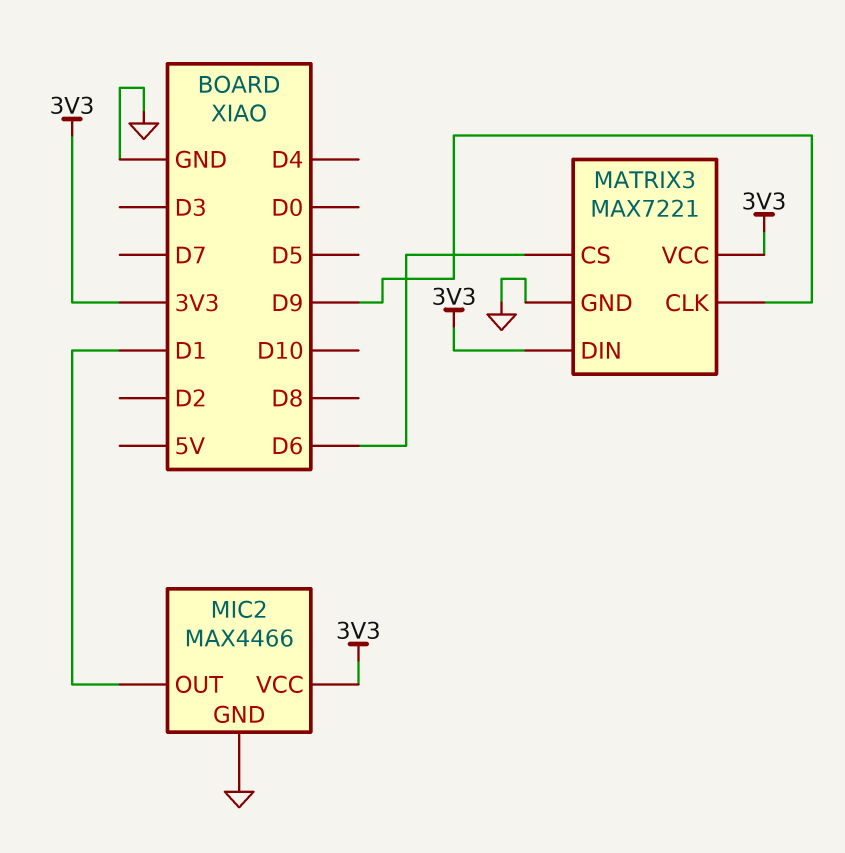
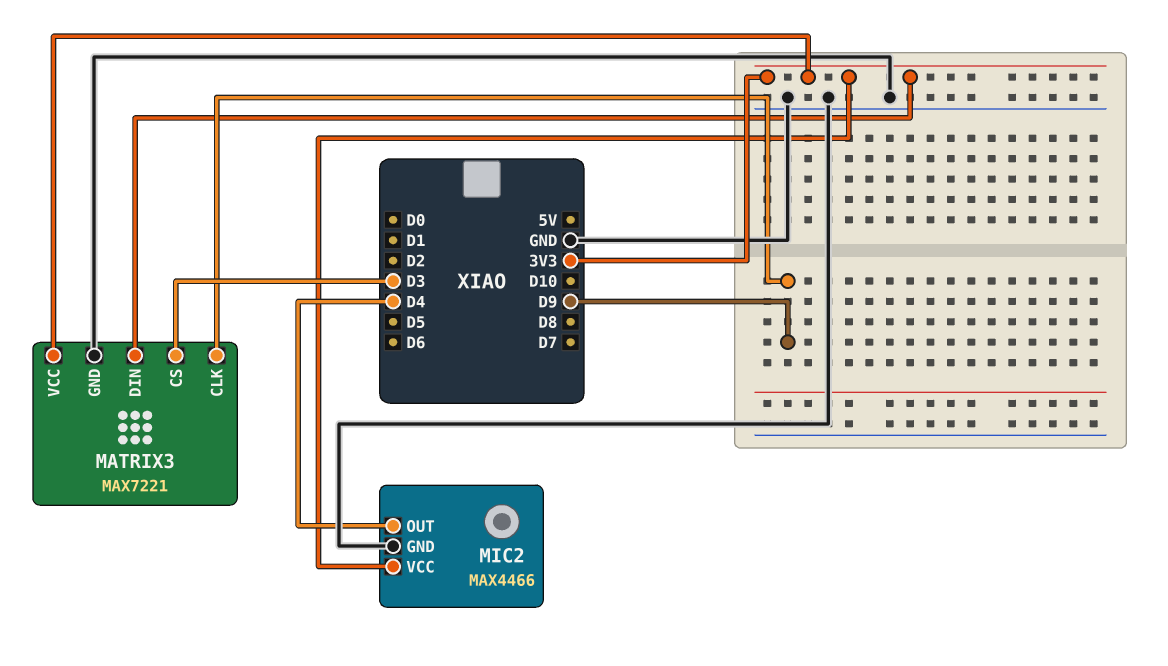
MATRIX3 pin CS: D6 -> D3
MIC2 pin OUT: D1 -> D4

